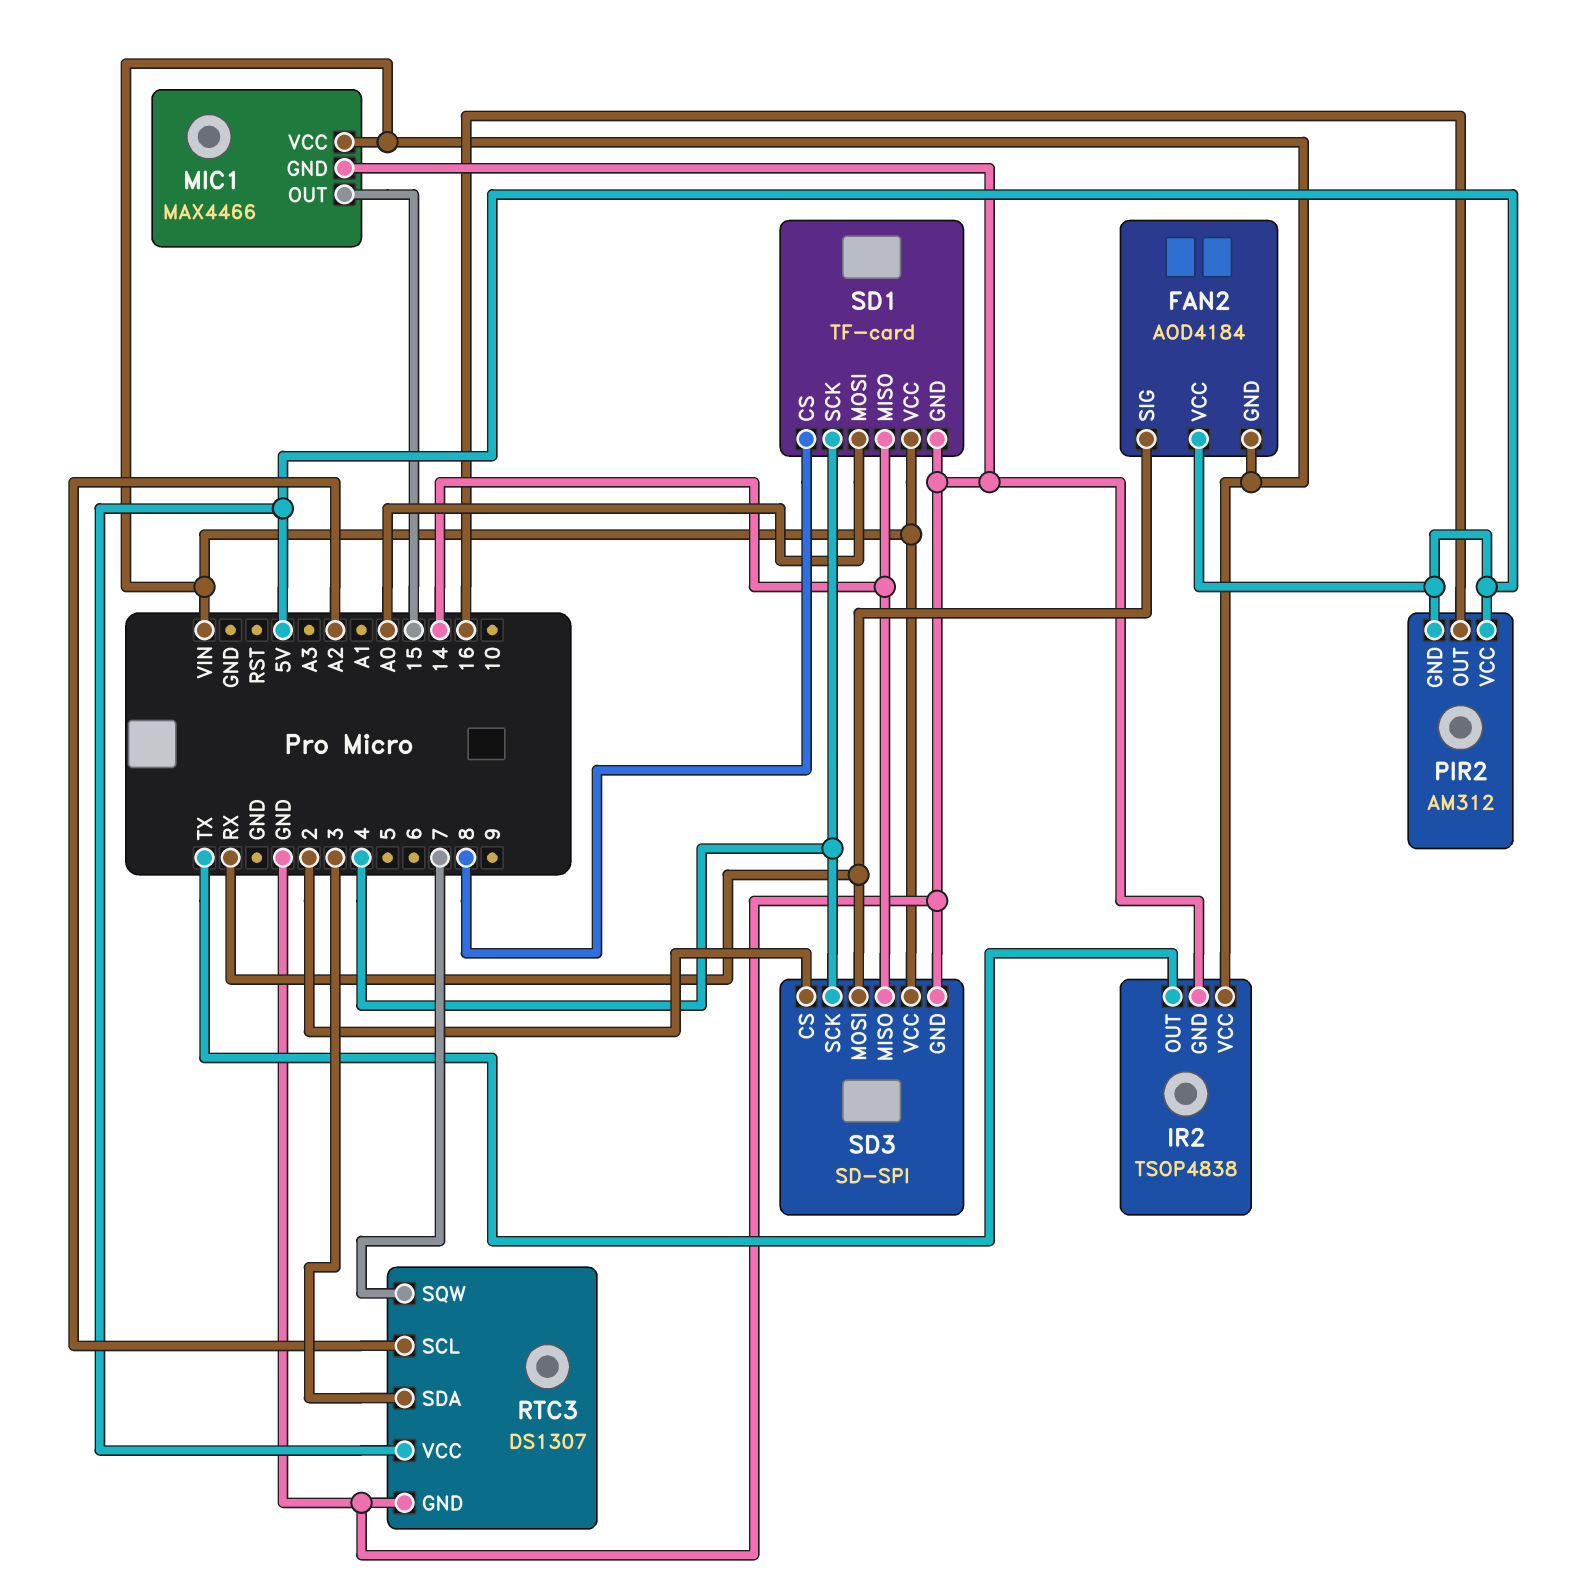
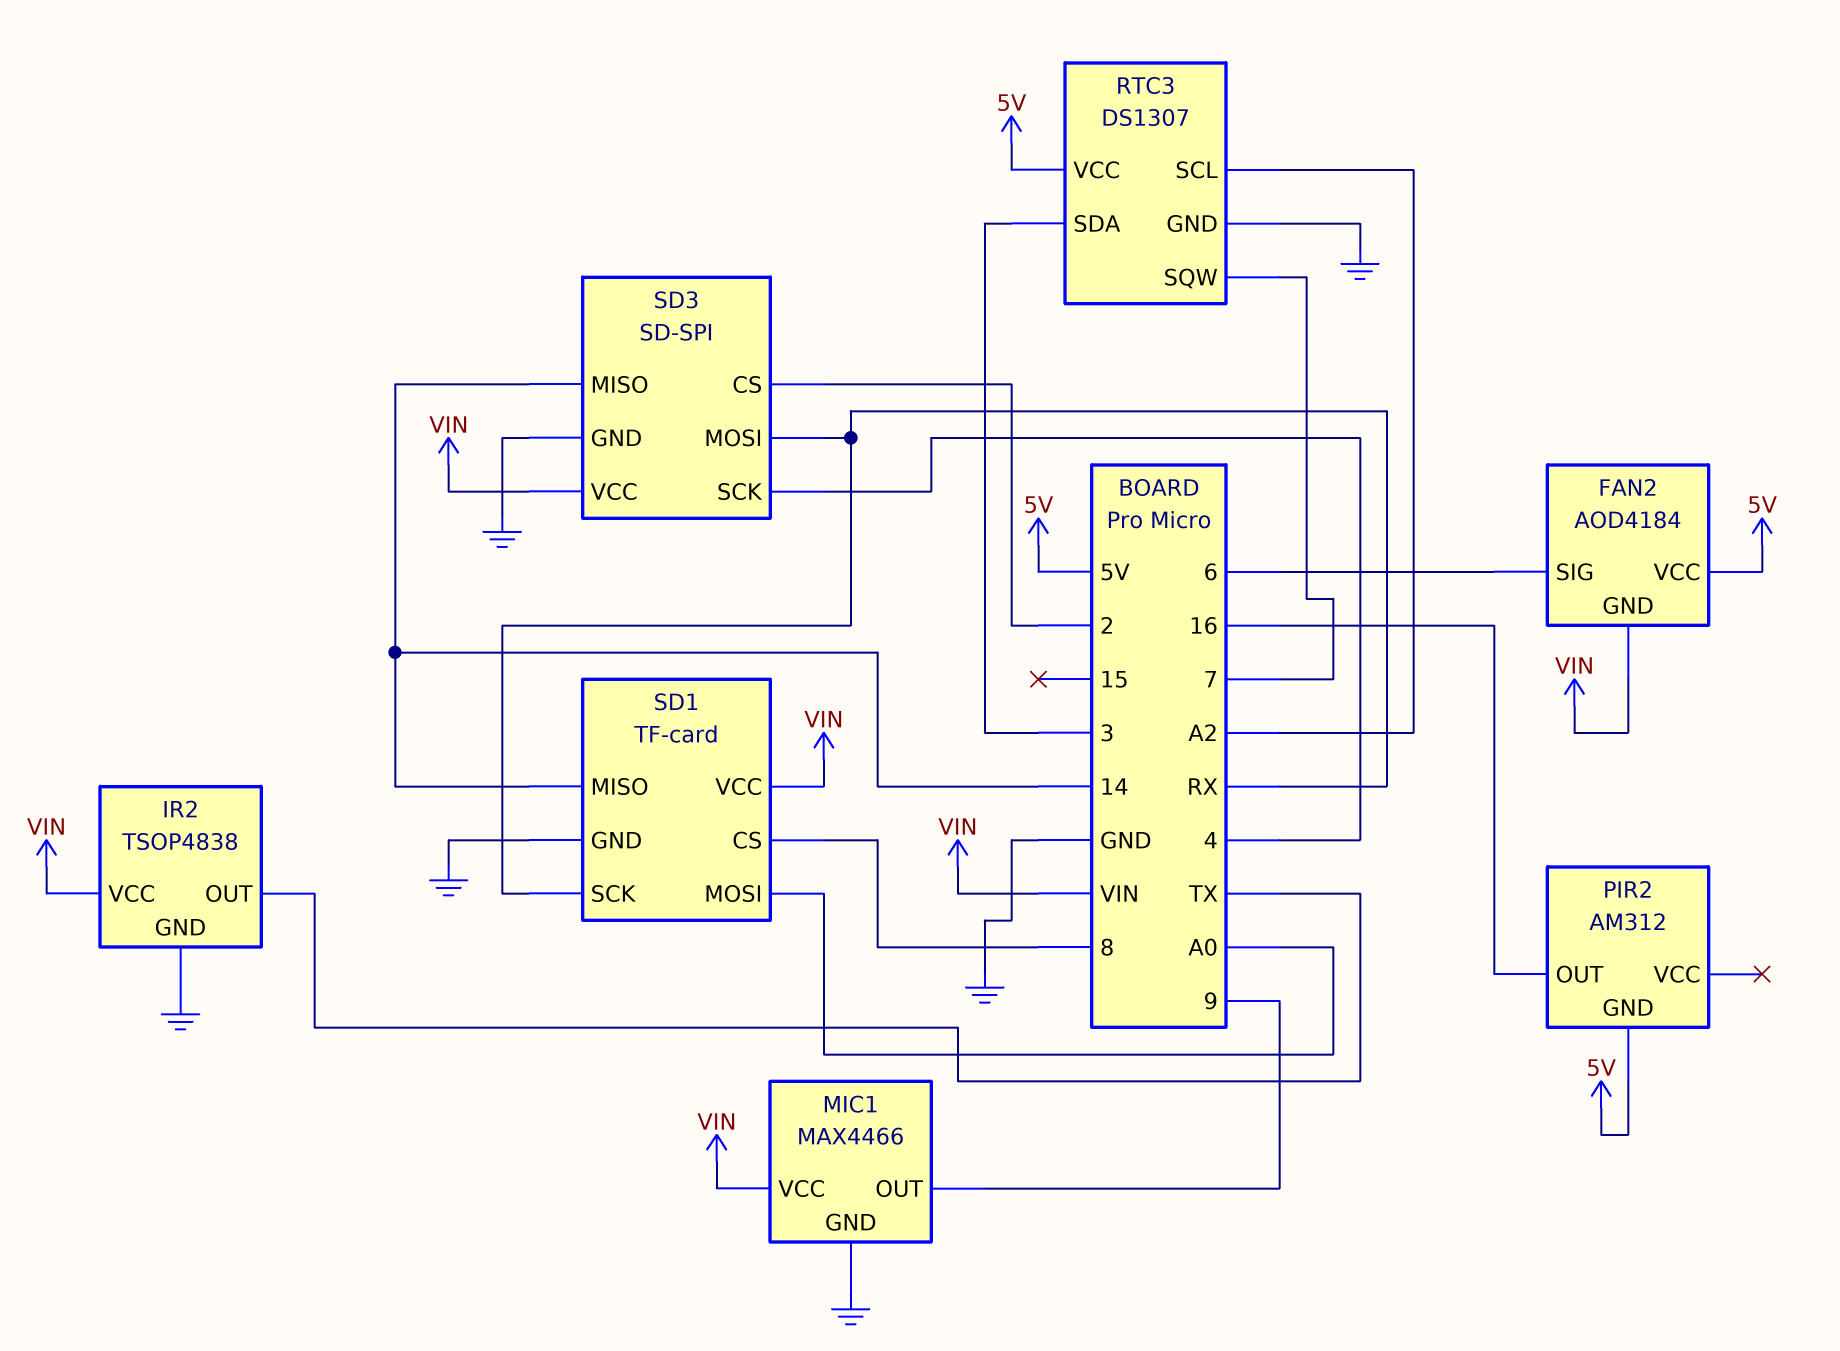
FAN2 pin SIG: RX -> 6
MIC1 pin OUT: 15 -> 9
PIR2 pin VCC: 5V -> none
SD1 pin SCK: 4 -> RX

